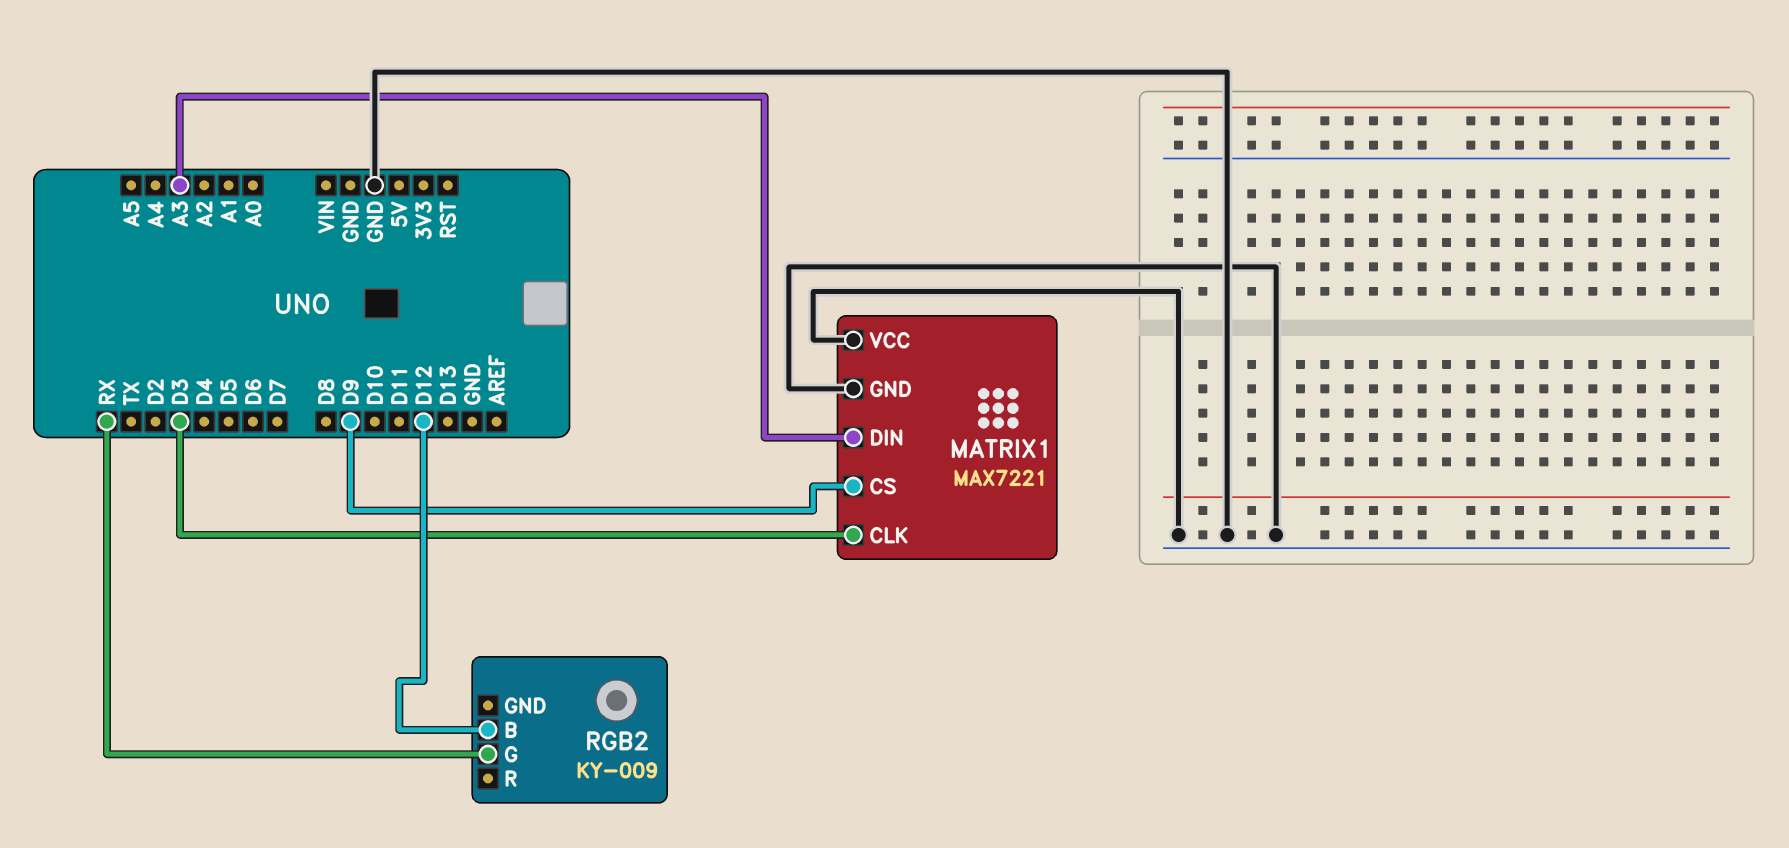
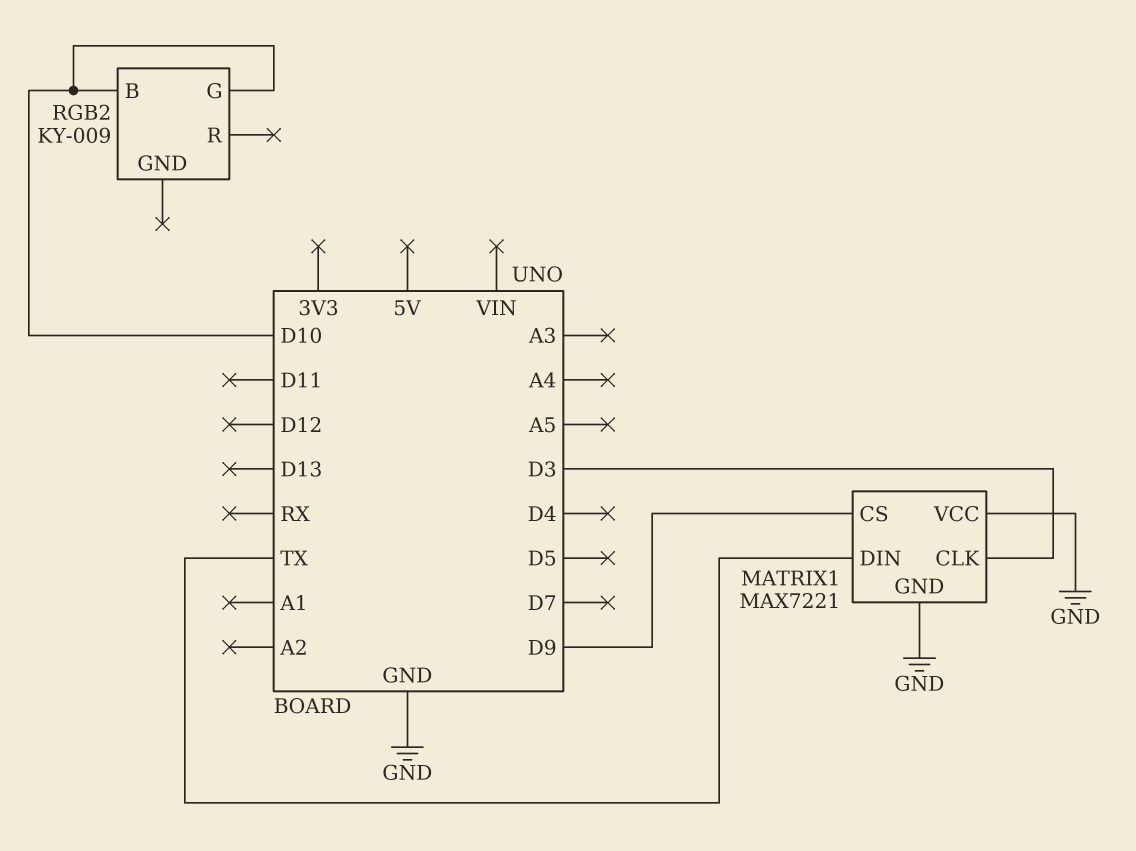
MATRIX1 pin DIN: A3 -> TX
RGB2 pin B: D12 -> D10
RGB2 pin G: RX -> D10

